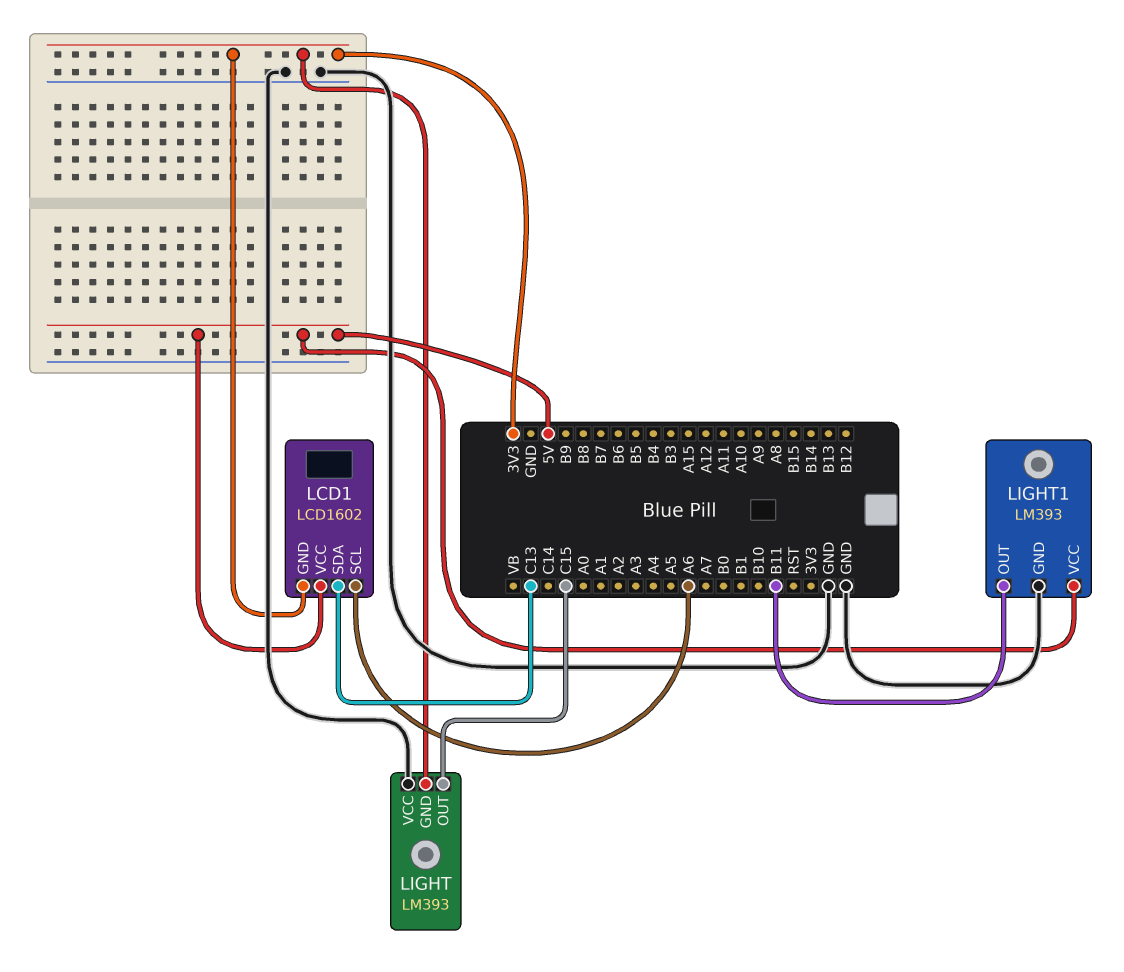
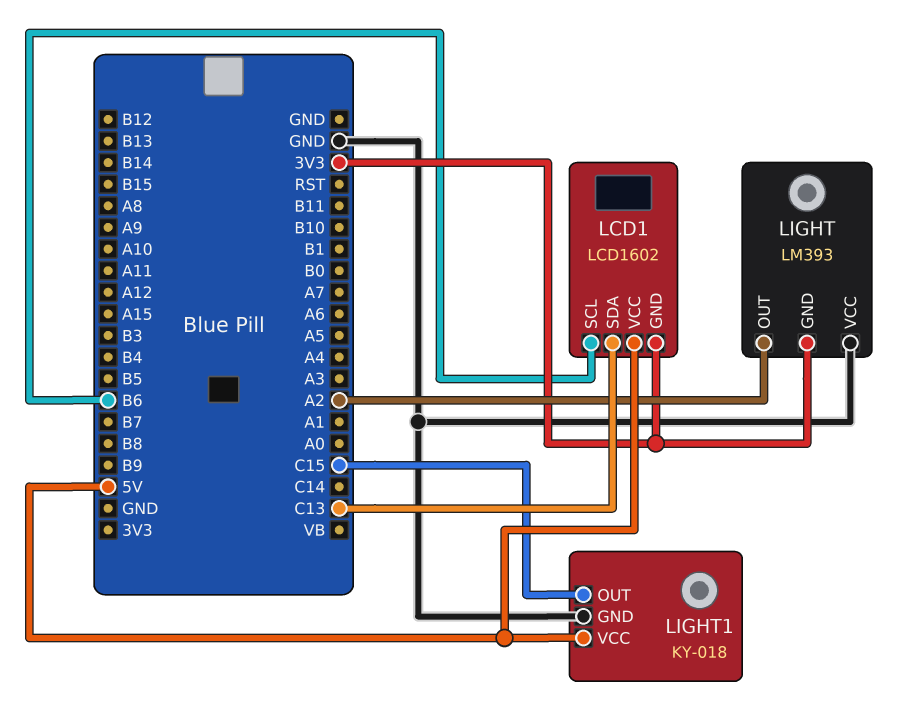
LCD1 pin SCL: A6 -> B6
LIGHT pin OUT: C15 -> A2
LIGHT1: LM393 -> KY-018
LIGHT1 pin OUT: B11 -> C15

